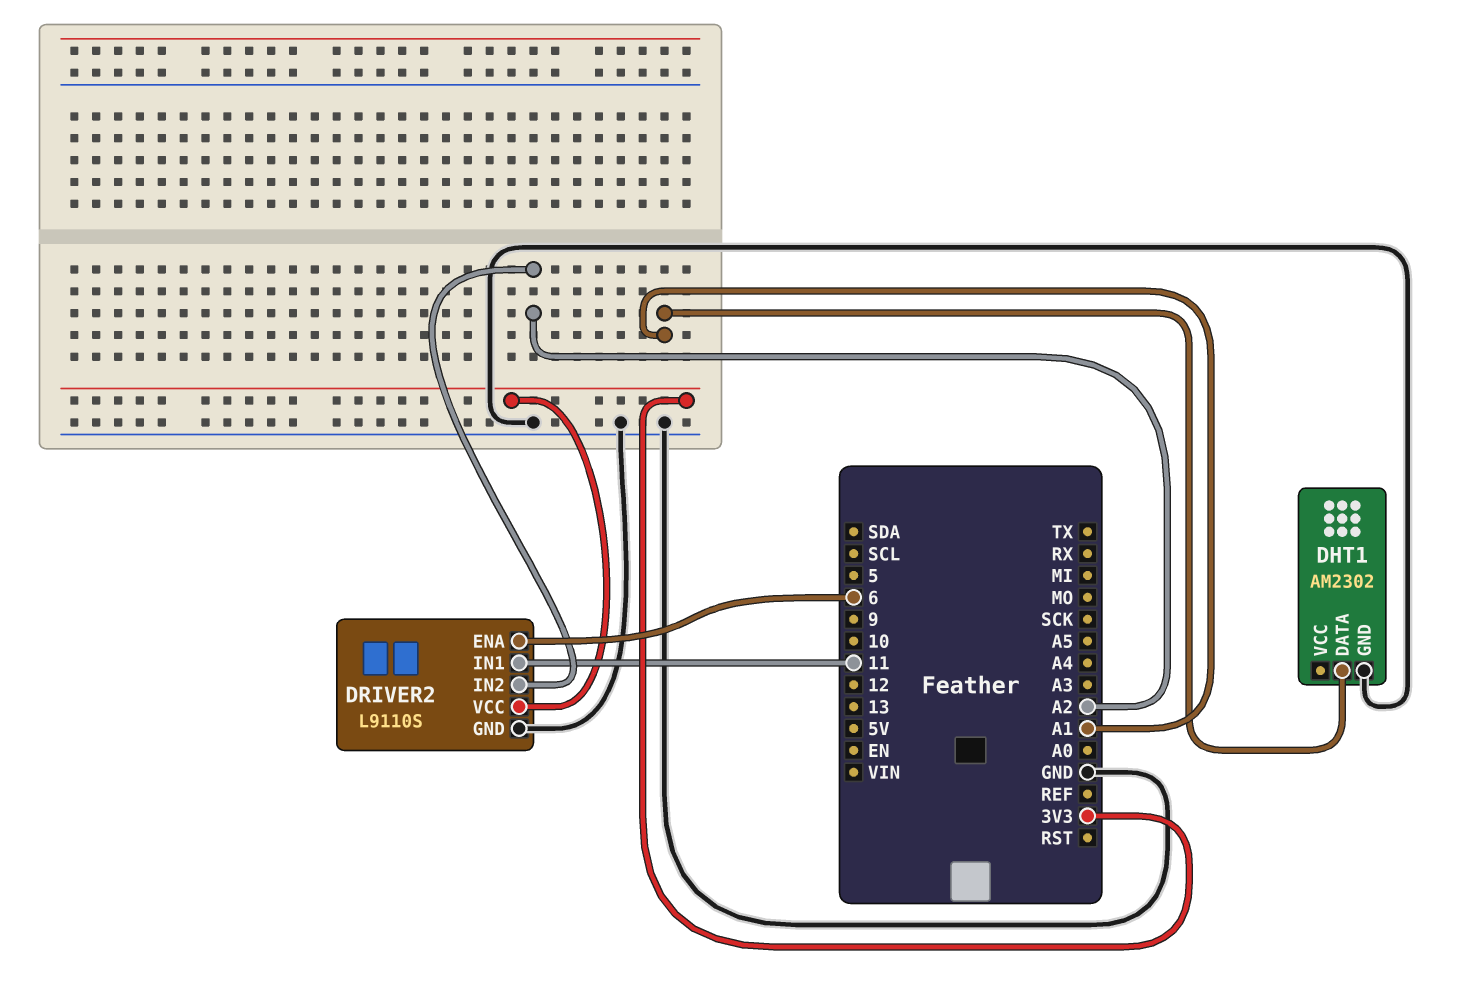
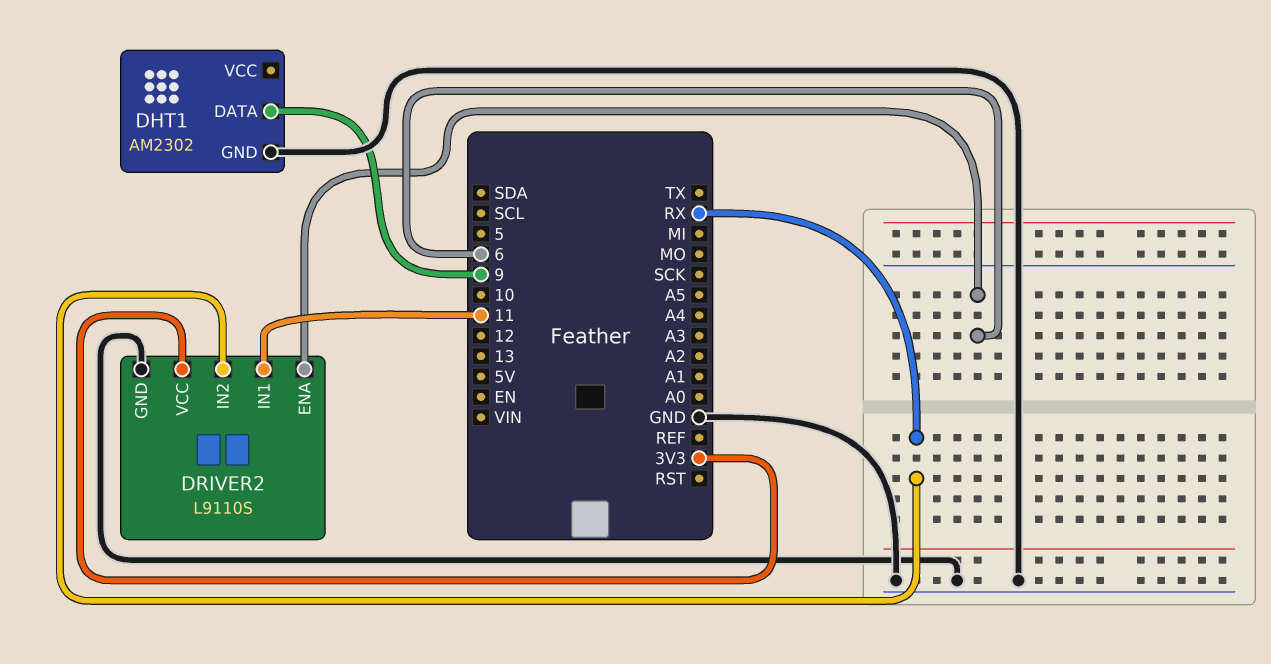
DHT1 pin DATA: A1 -> 9
DRIVER2 pin IN2: A2 -> RX

